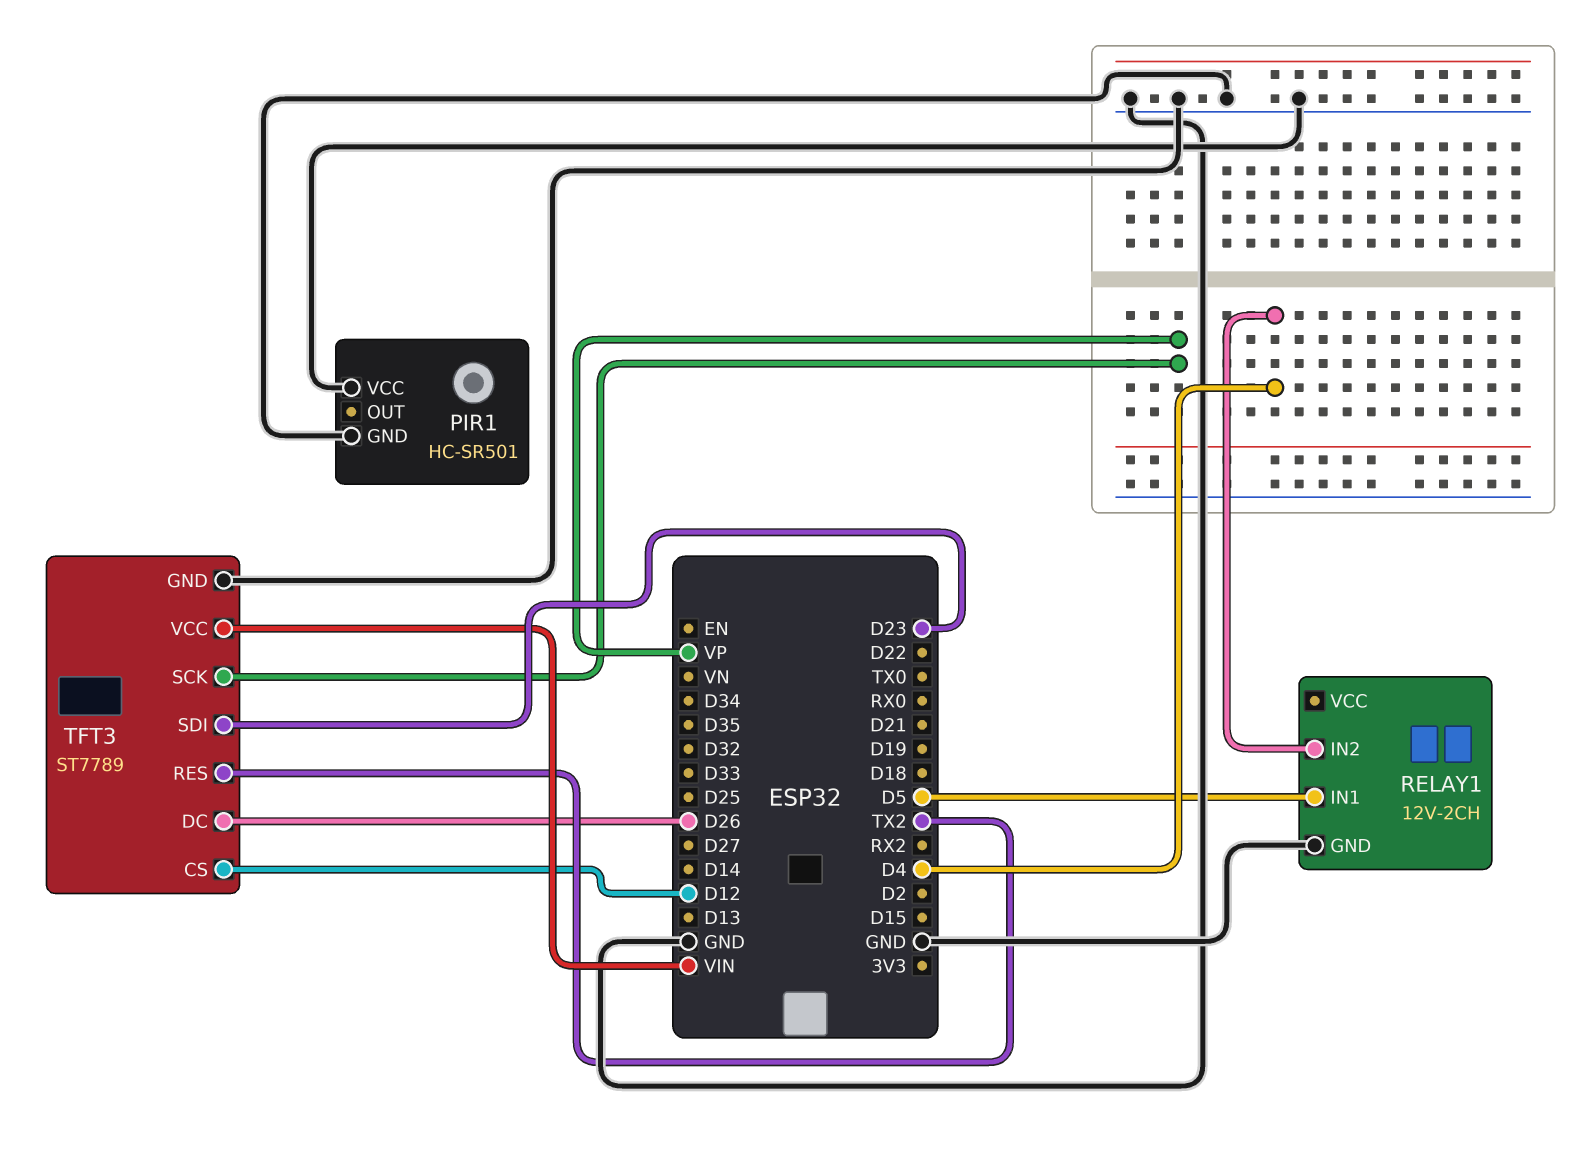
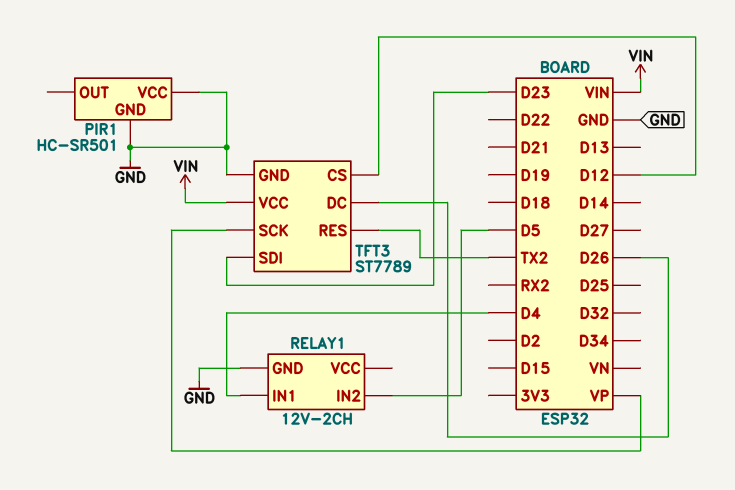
RELAY1 pin IN1: D5 -> D4
RELAY1 pin IN2: D4 -> D5

